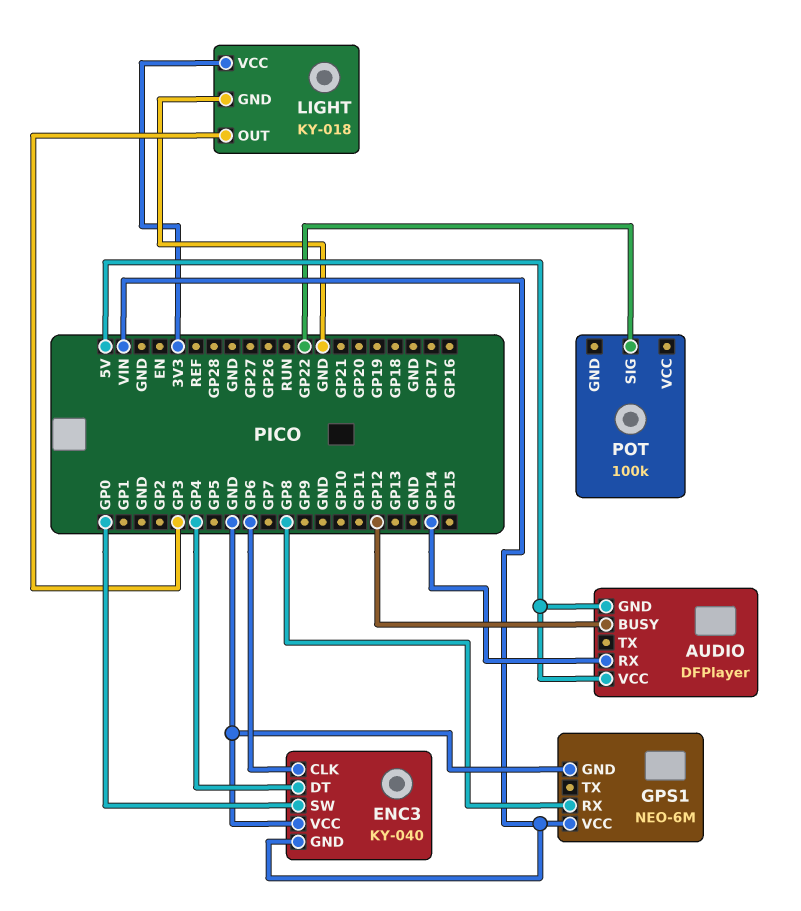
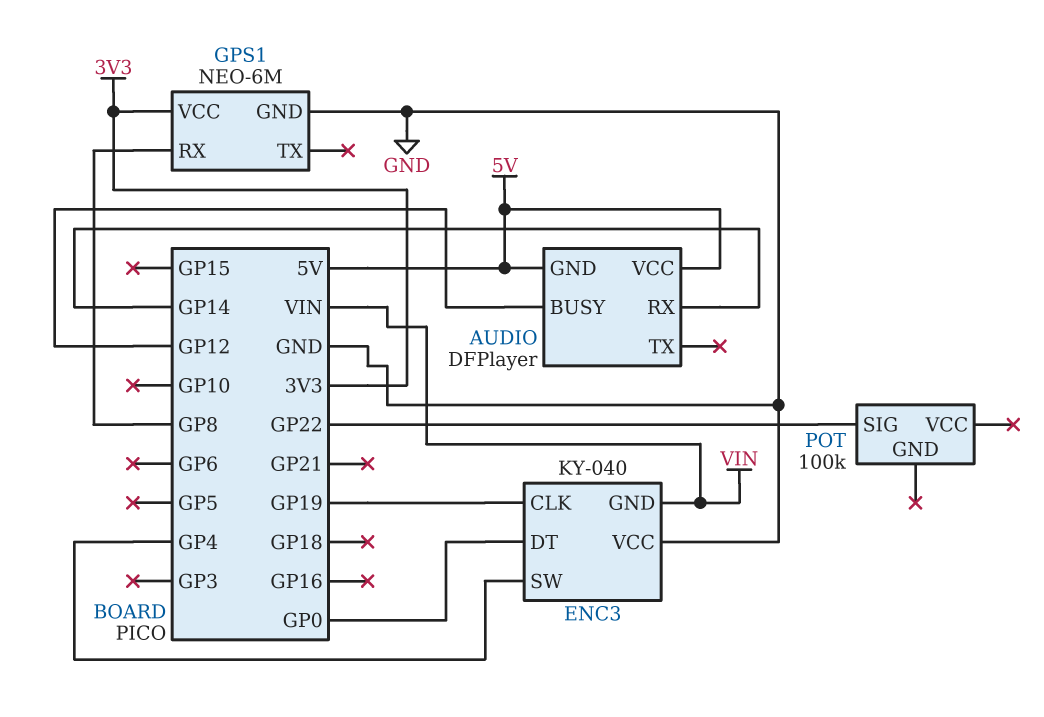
ENC3 pin CLK: GP6 -> GP19
ENC3 pin DT: GP4 -> GP0
ENC3 pin SW: GP0 -> GP4
GPS1 pin VCC: VIN -> 3V3
LIGHT: KY-018 -> none
LIGHT pin GND: GND -> none
LIGHT pin OUT: GP3 -> none
LIGHT pin VCC: 3V3 -> none

